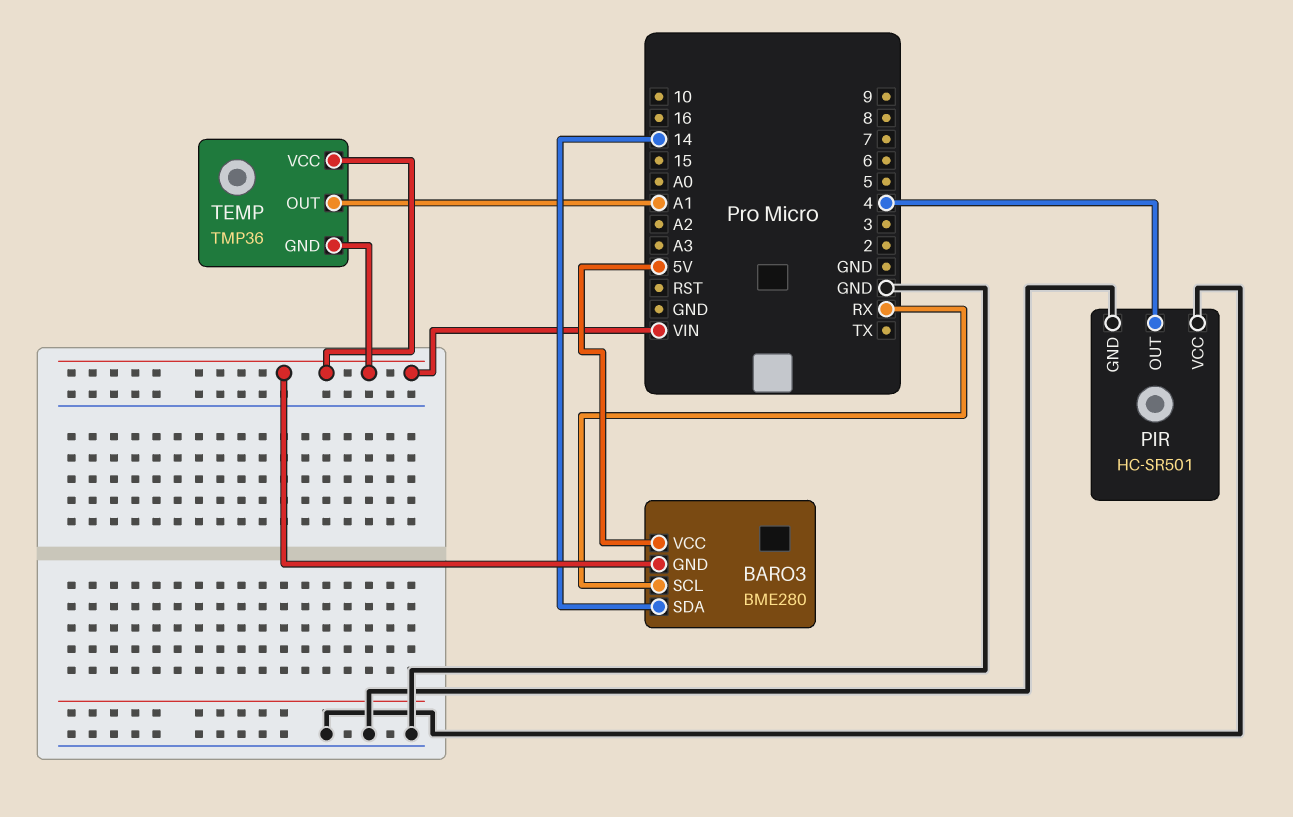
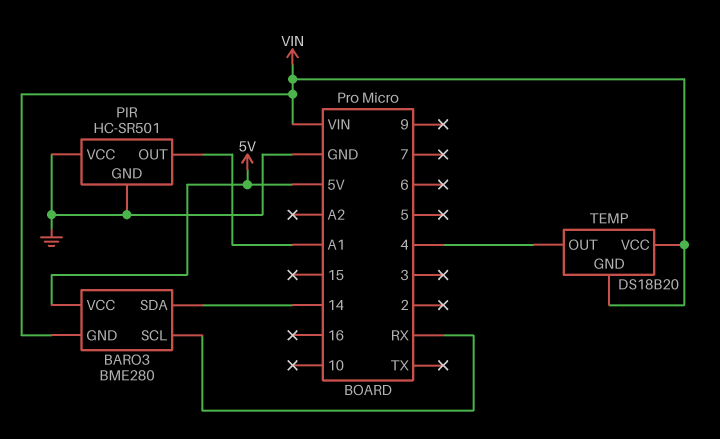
PIR pin OUT: 4 -> A1
TEMP: TMP36 -> DS18B20
TEMP pin OUT: A1 -> 4

